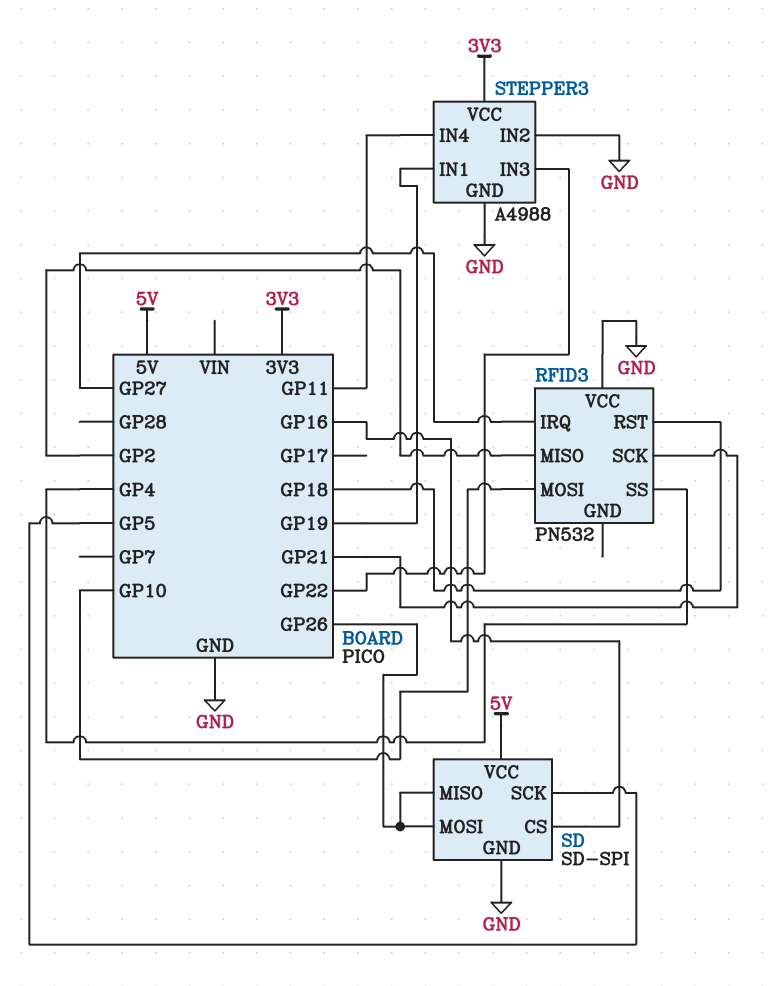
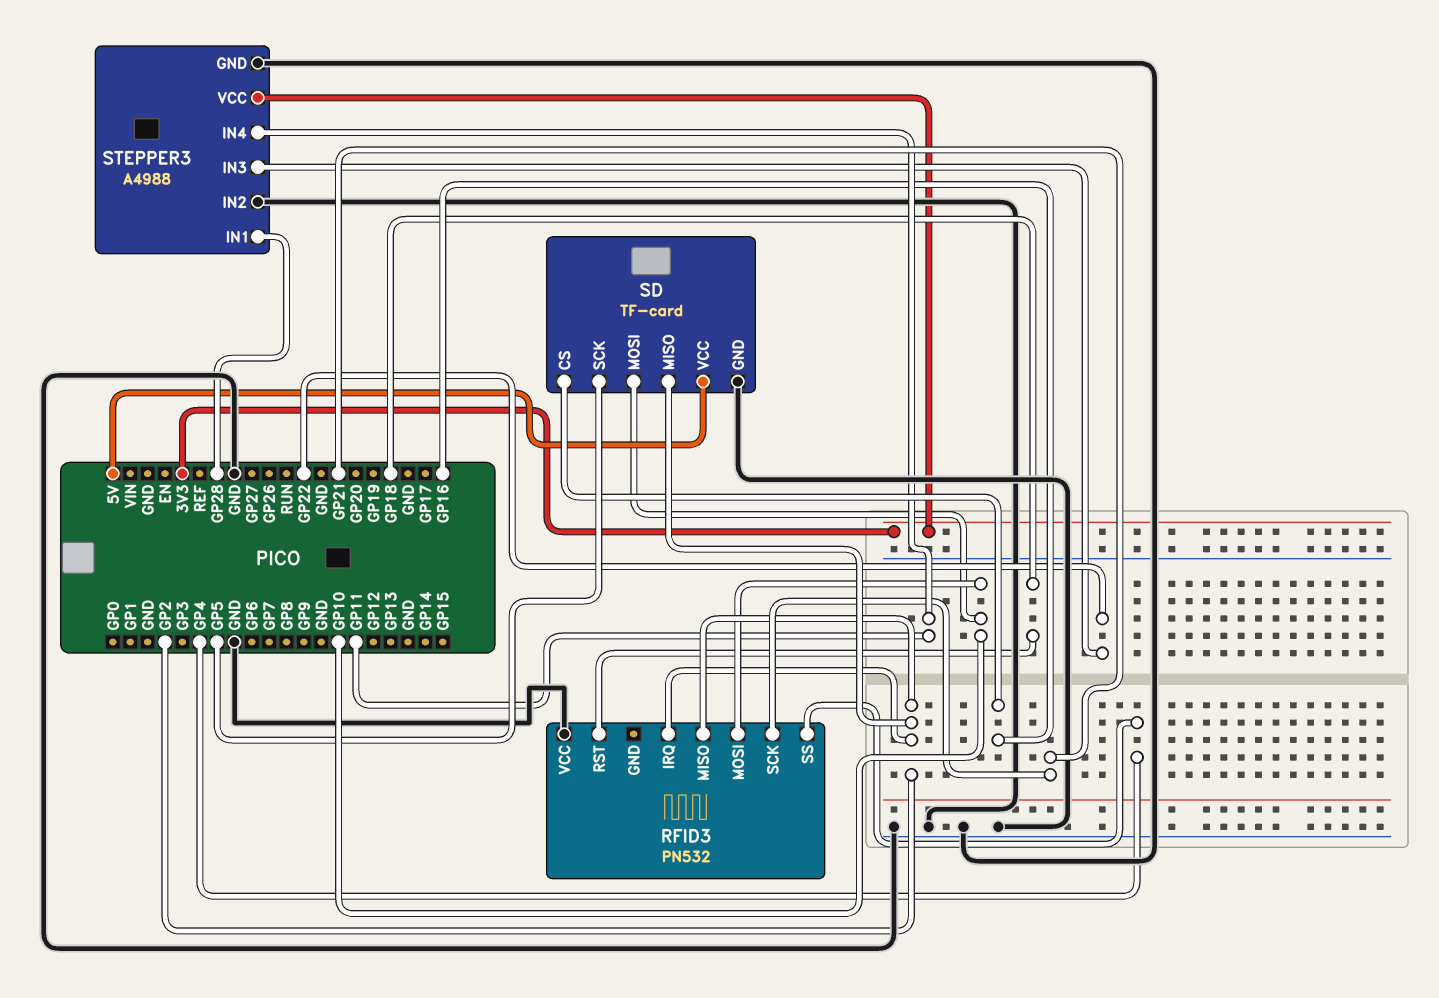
RFID3 pin IRQ: GP27 -> GP2
SD: SD-SPI -> TF-card
SD pin MISO: GP26 -> GP2
SD pin MOSI: GP26 -> GP10
STEPPER3 pin IN1: GP19 -> GP28

